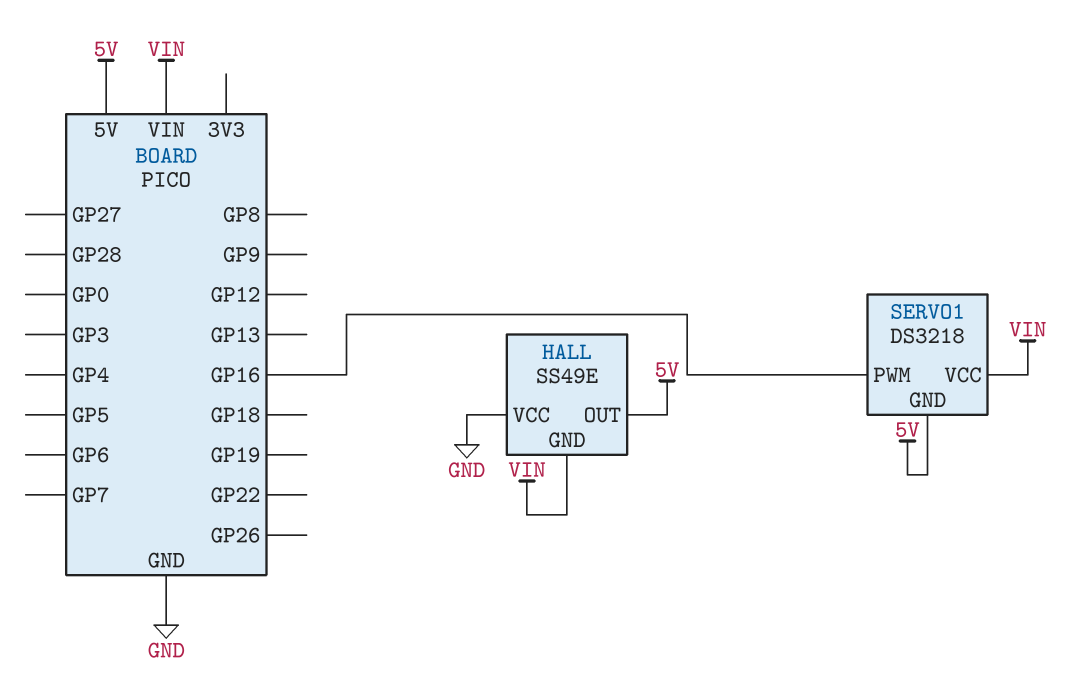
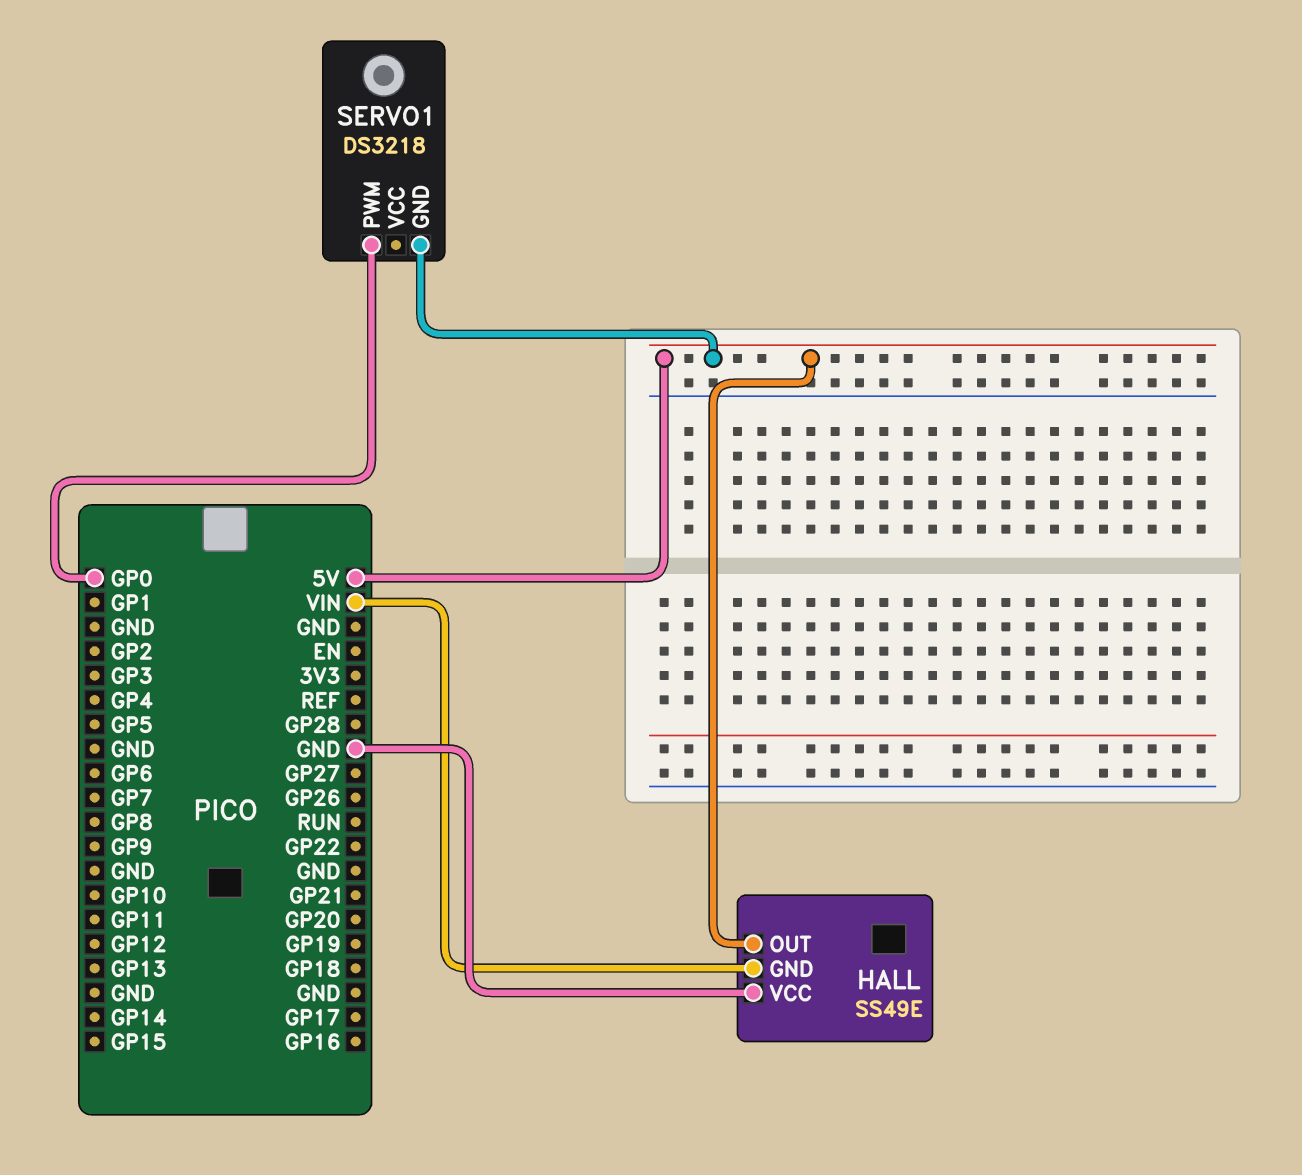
SERVO1 pin PWM: GP16 -> GP0
SERVO1 pin VCC: VIN -> none

